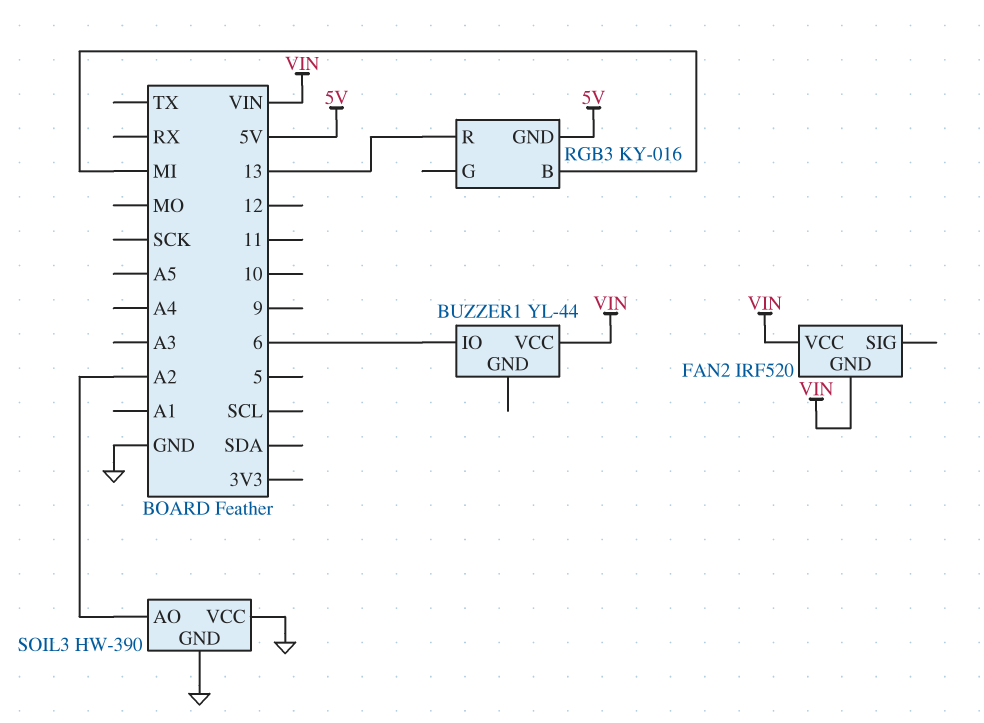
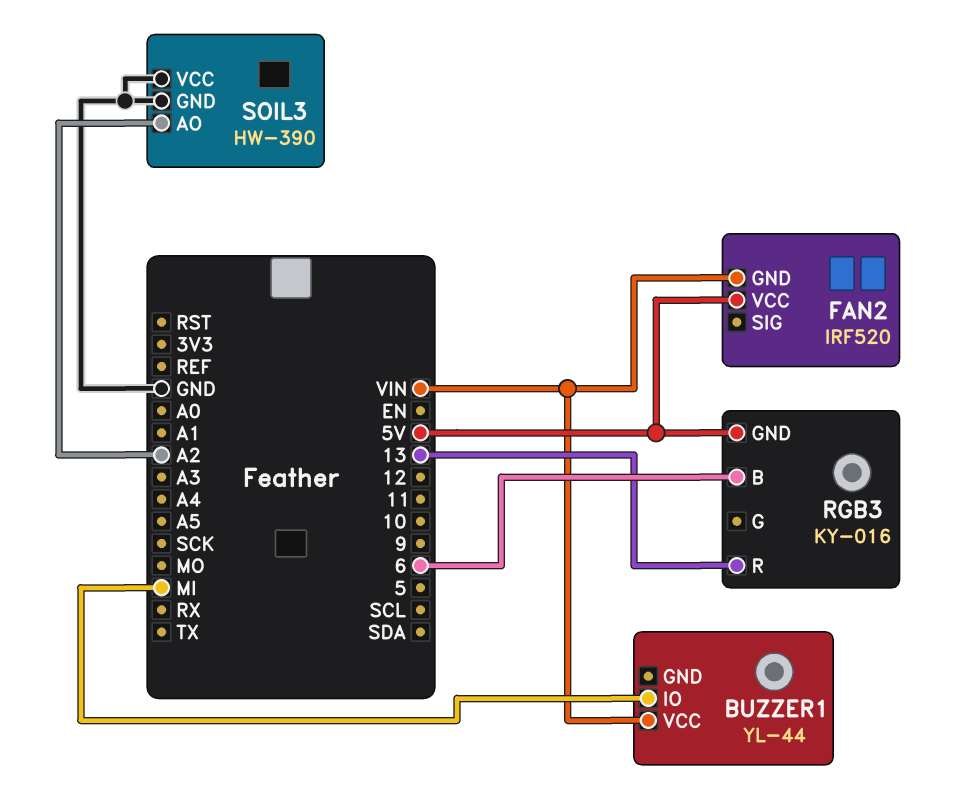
BUZZER1 pin IO: 6 -> MI
FAN2 pin VCC: VIN -> 5V
RGB3 pin B: MI -> 6

